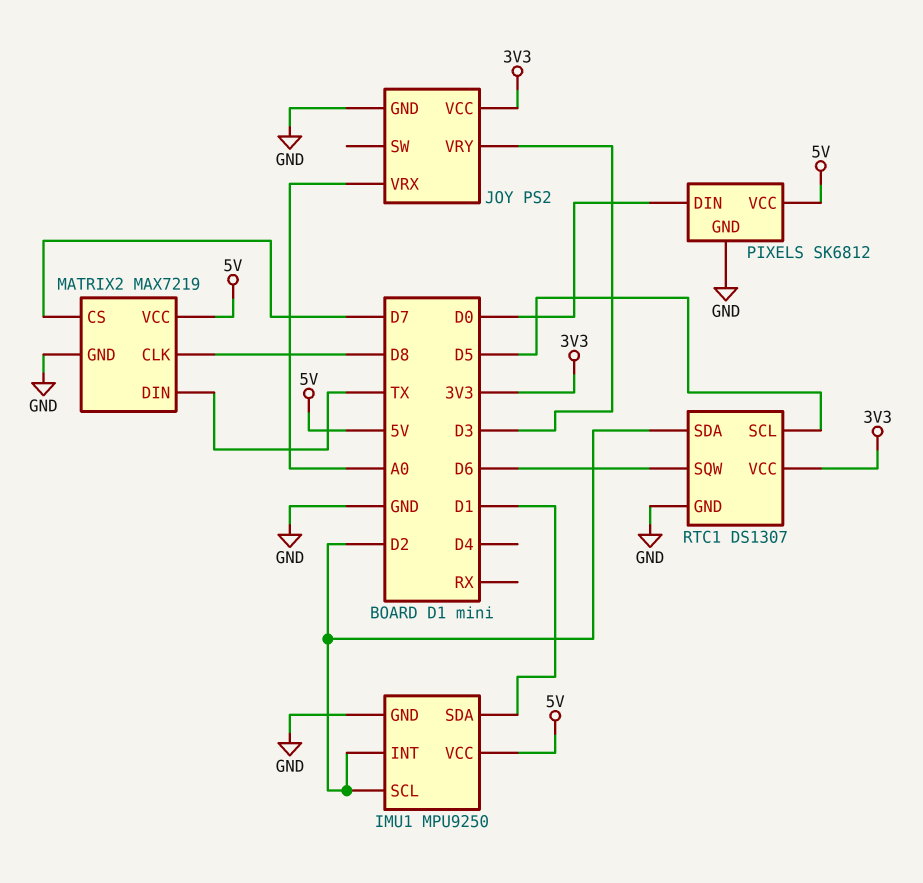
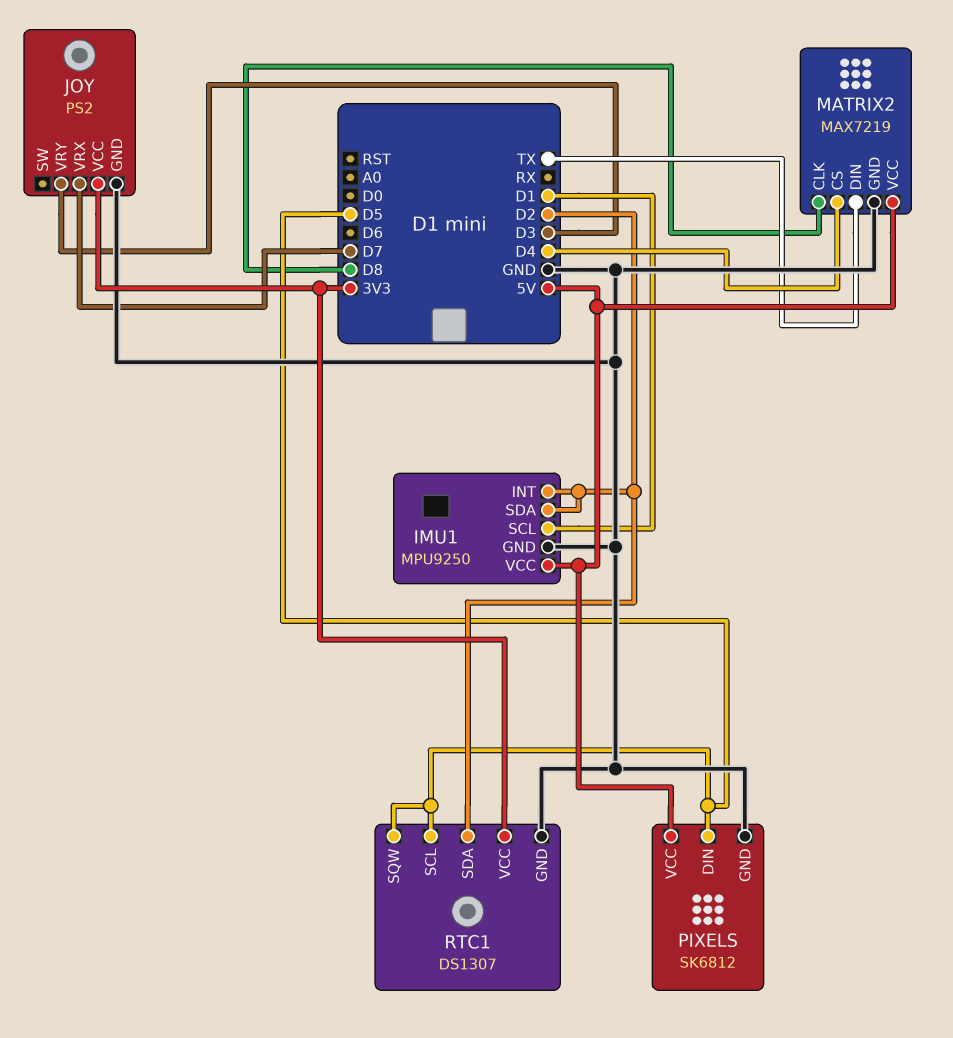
IMU1 pin SCL: D2 -> D1
IMU1 pin SDA: D1 -> D2
JOY pin VRX: A0 -> D7
MATRIX2 pin CS: D7 -> D4
PIXELS pin DIN: D0 -> D5
RTC1 pin SQW: D6 -> D5

